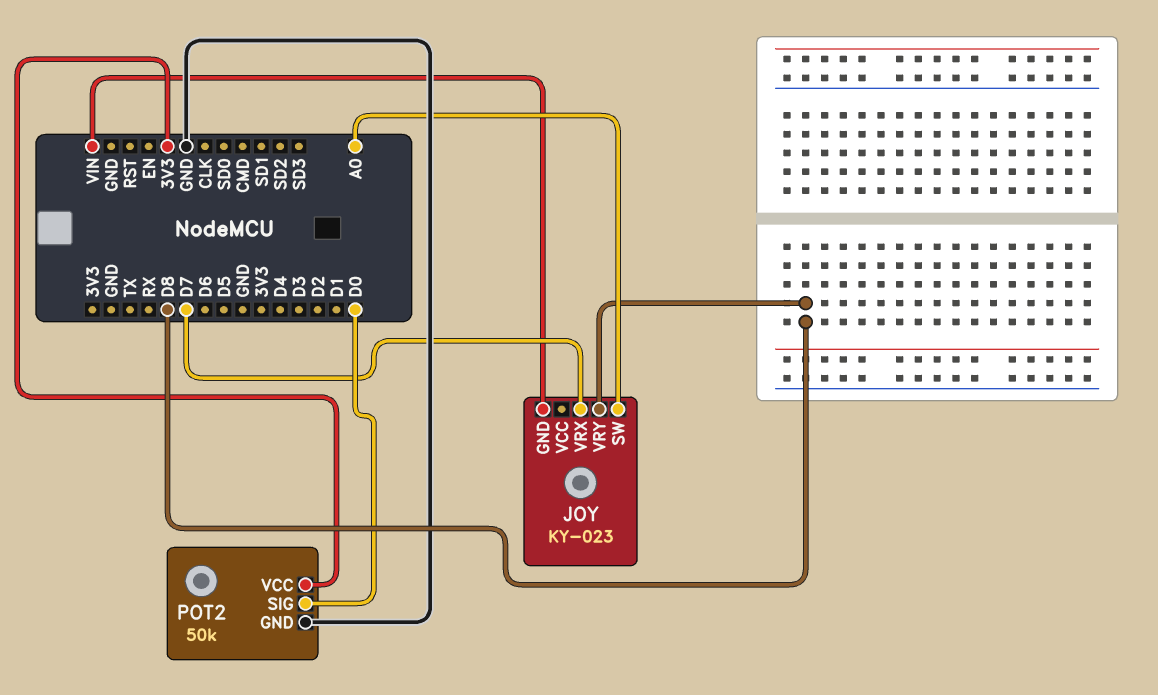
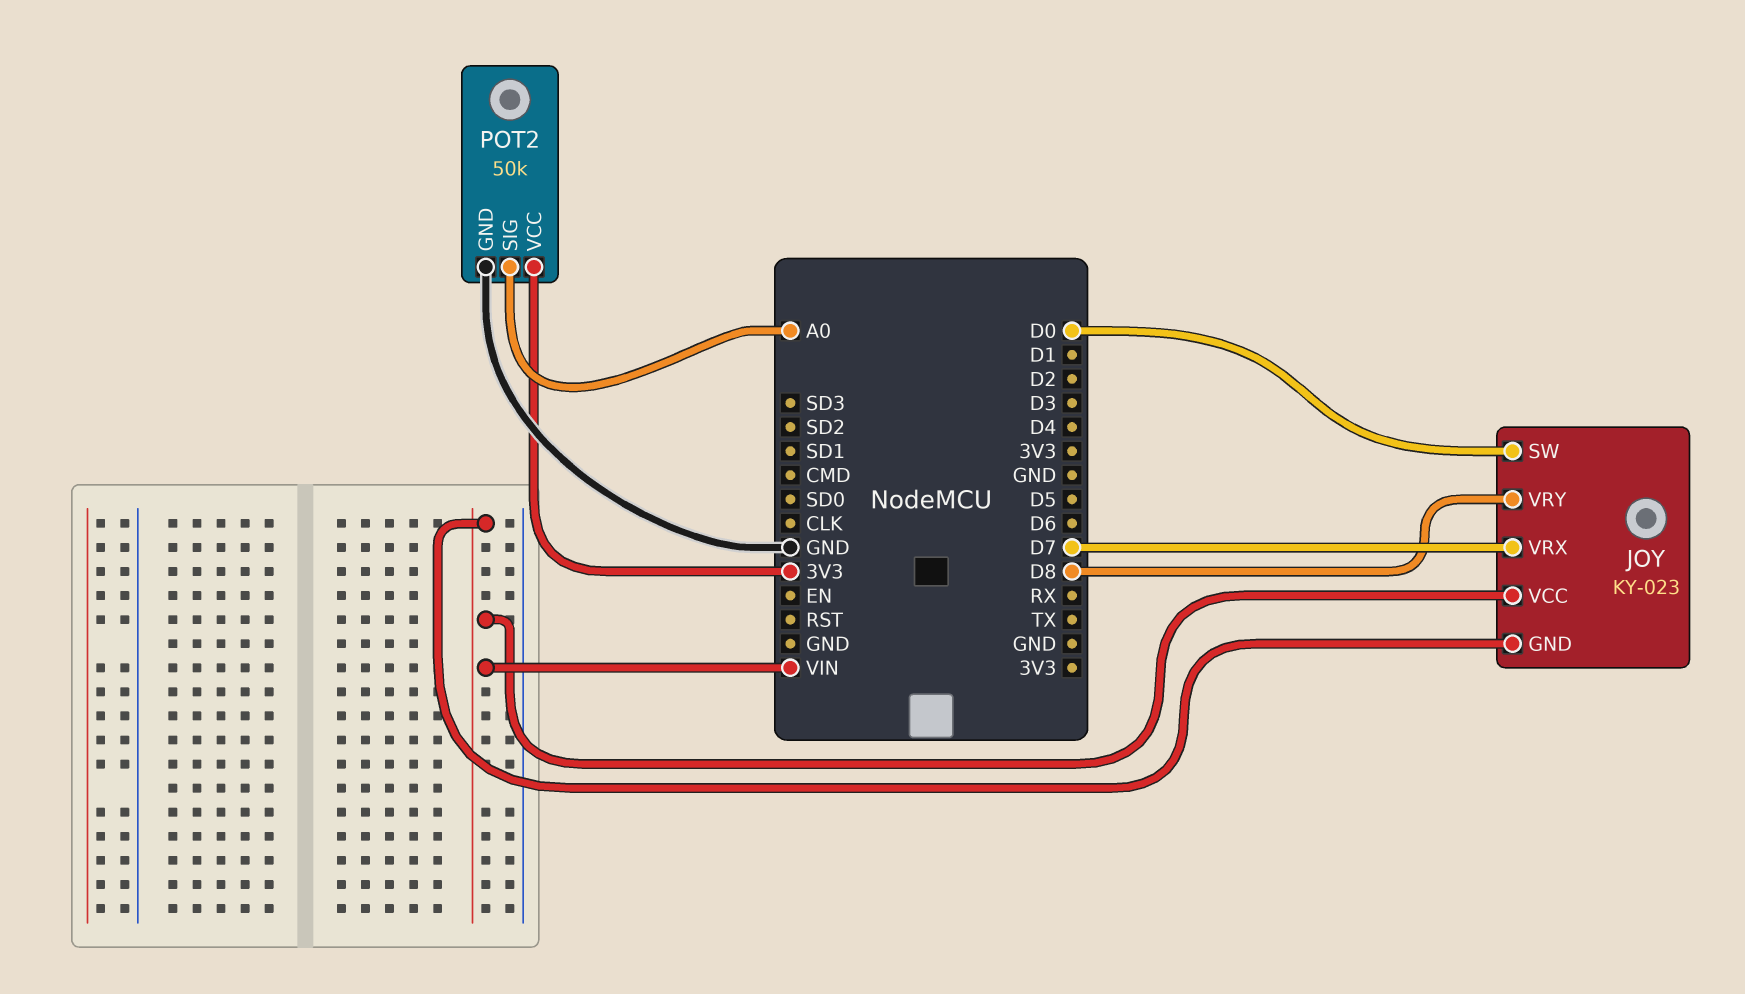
JOY pin SW: A0 -> D0
JOY pin VCC: none -> VIN
POT2 pin SIG: D0 -> A0

